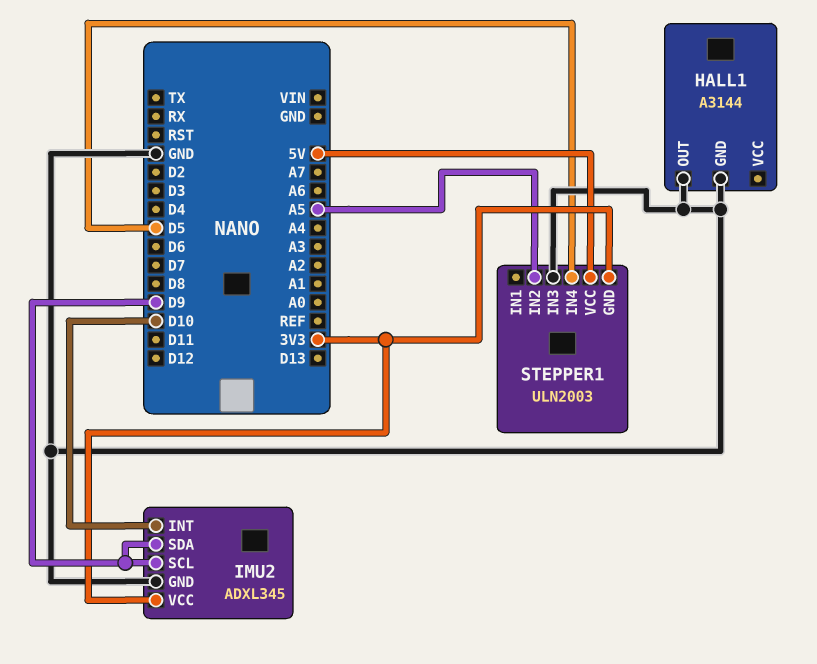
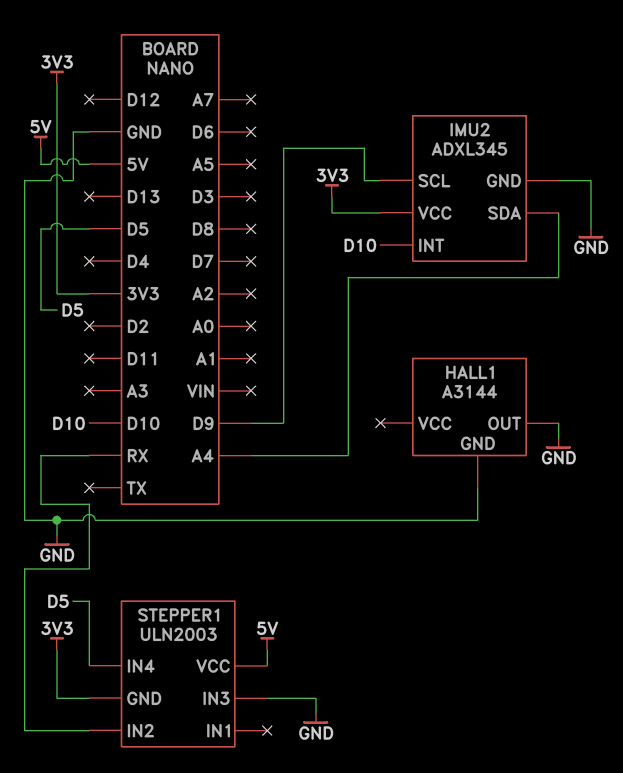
IMU2 pin SDA: D9 -> A4
STEPPER1 pin IN2: A5 -> RX

